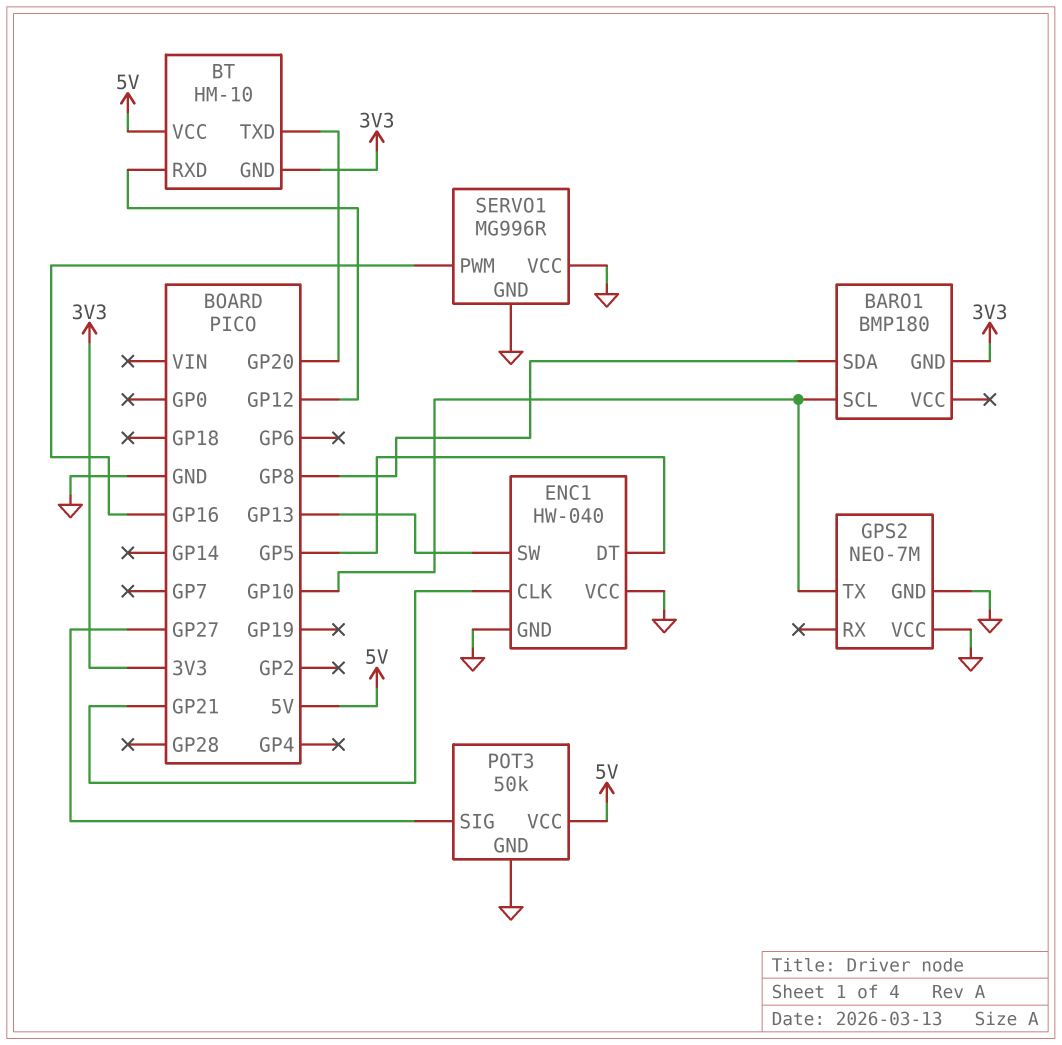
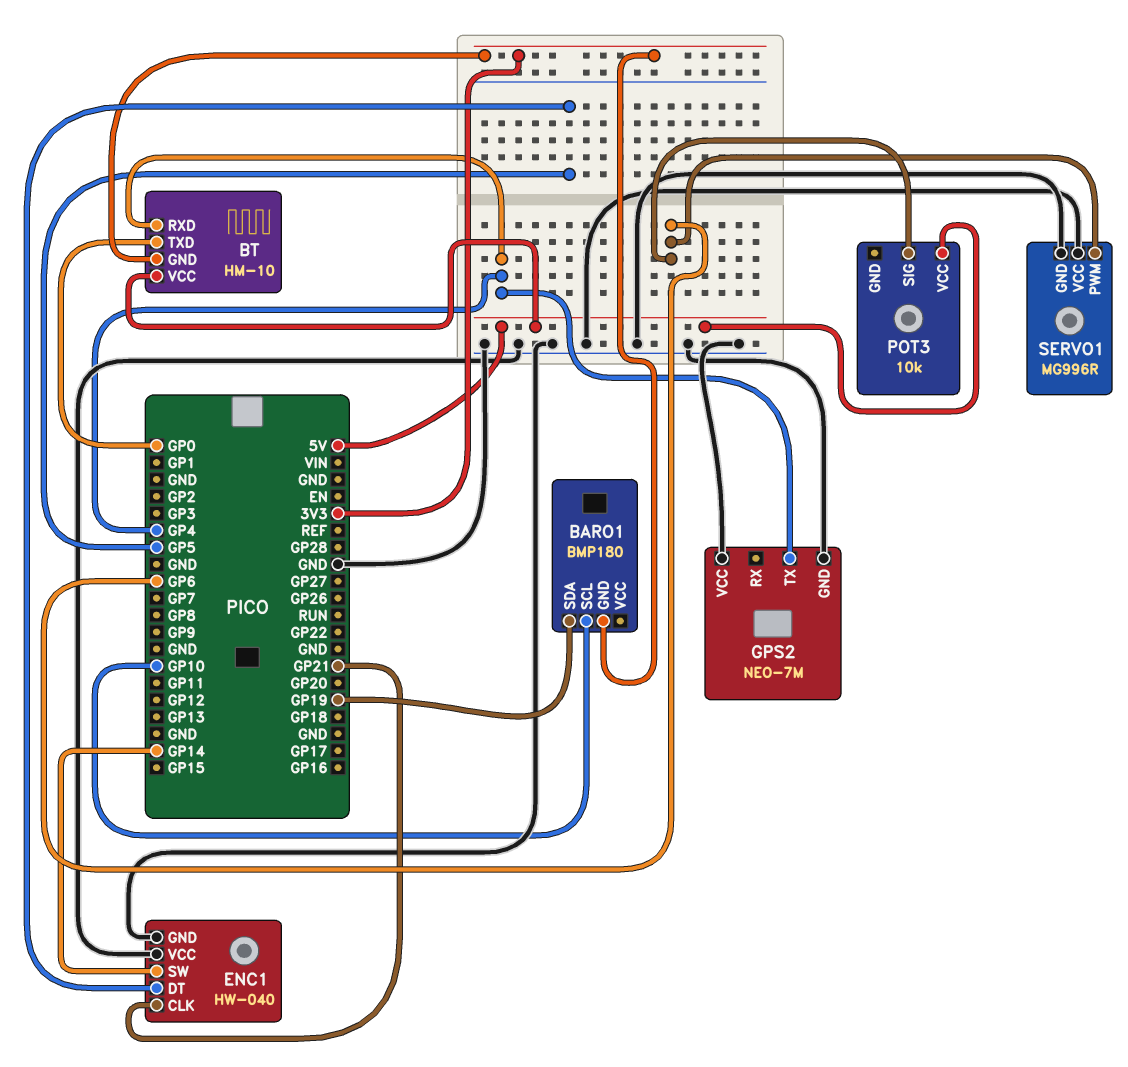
BARO1 pin SDA: GP8 -> GP19
BT pin RXD: GP12 -> GP4
BT pin TXD: GP20 -> GP0
ENC1 pin SW: GP13 -> GP14
GPS2 pin TX: GP10 -> GP4
POT3: 50k -> 10k
POT3 pin GND: GND -> none
POT3 pin SIG: GP27 -> GP6
SERVO1 pin PWM: GP16 -> GP6

